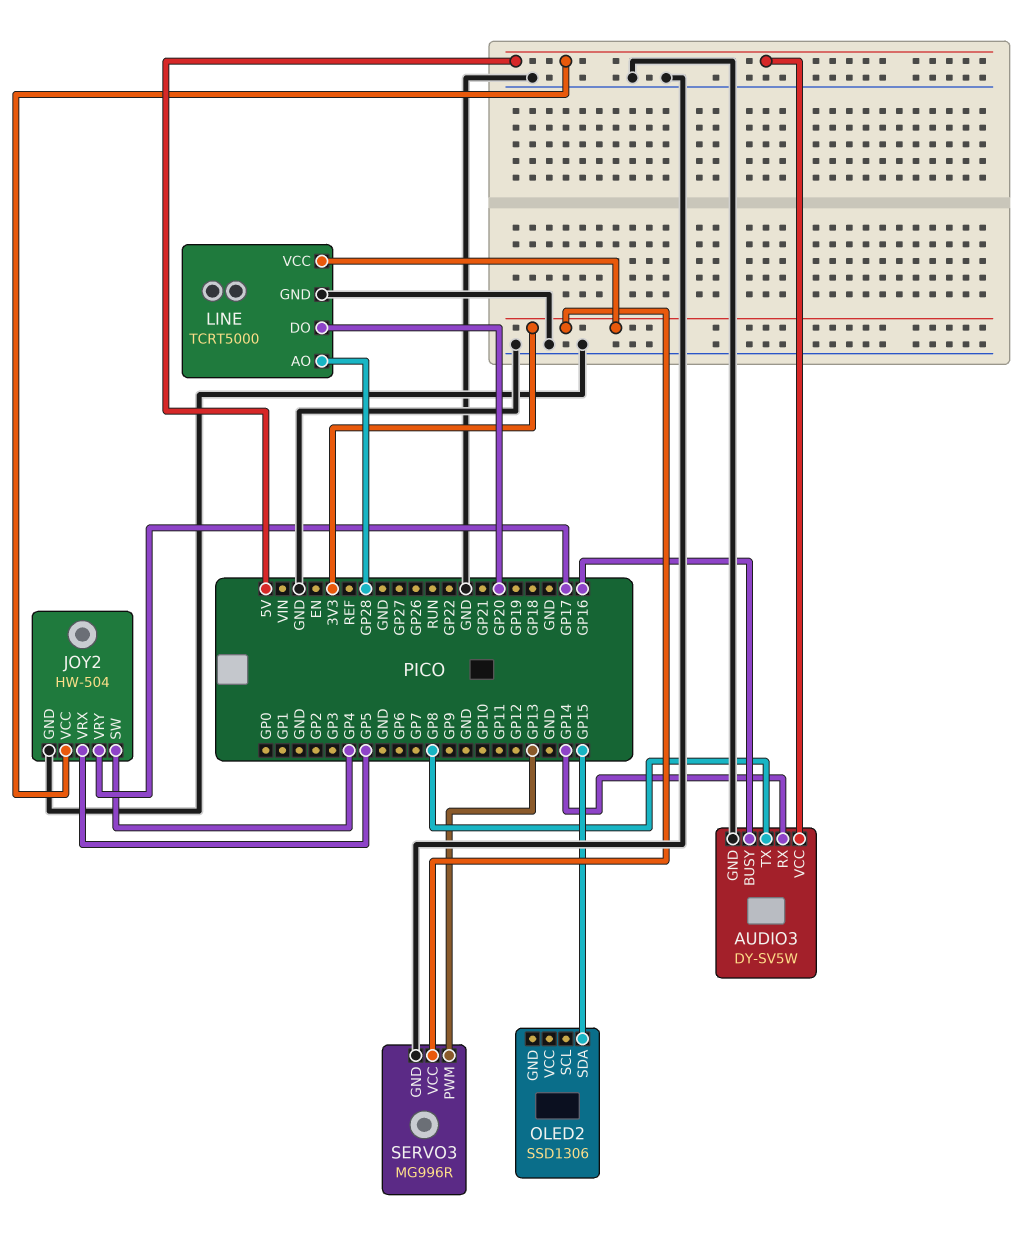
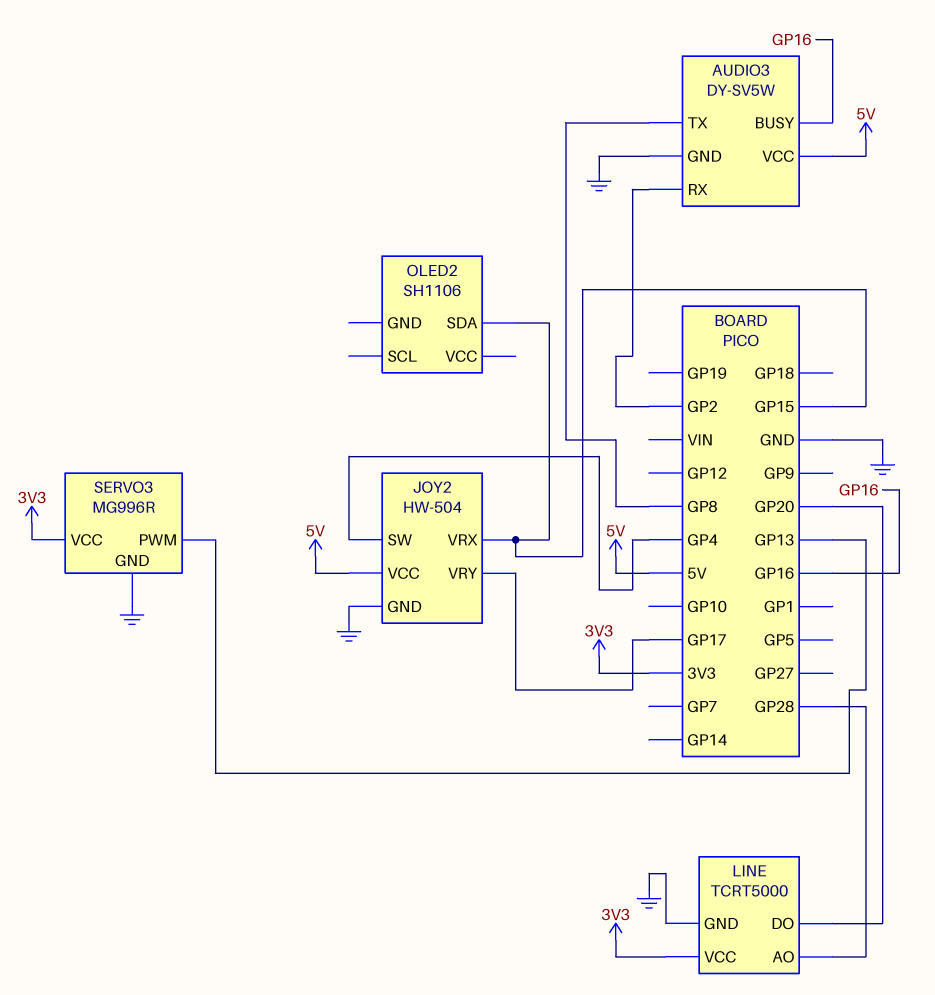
AUDIO3 pin RX: GP14 -> GP2
JOY2 pin VRX: GP5 -> GP15
OLED2: SSD1306 -> SH1106

